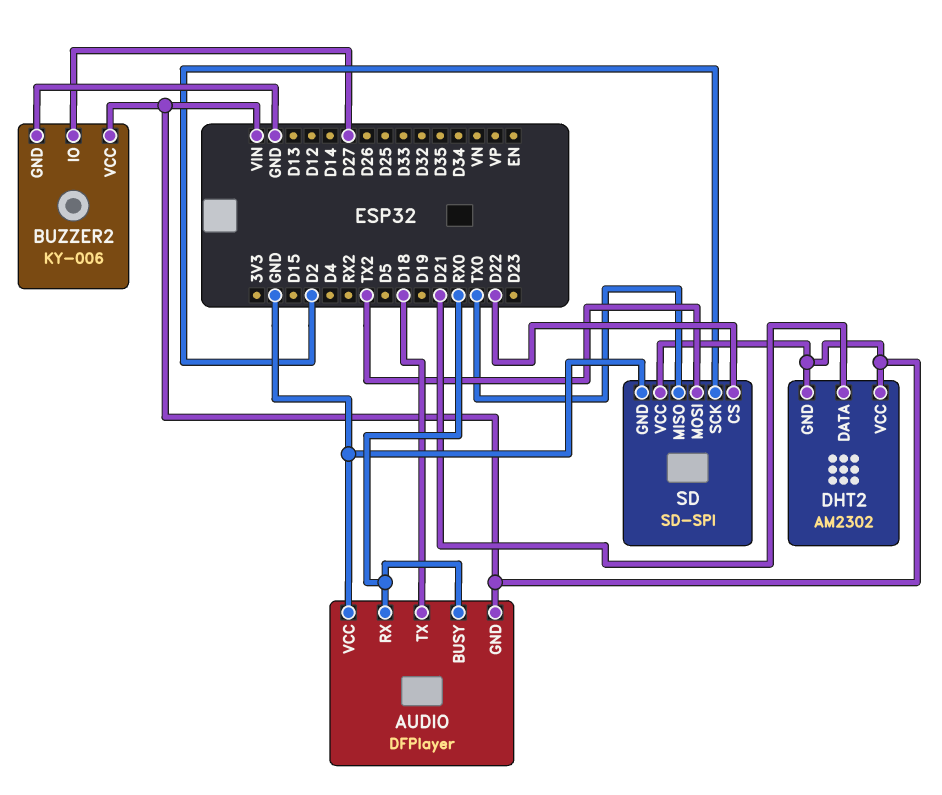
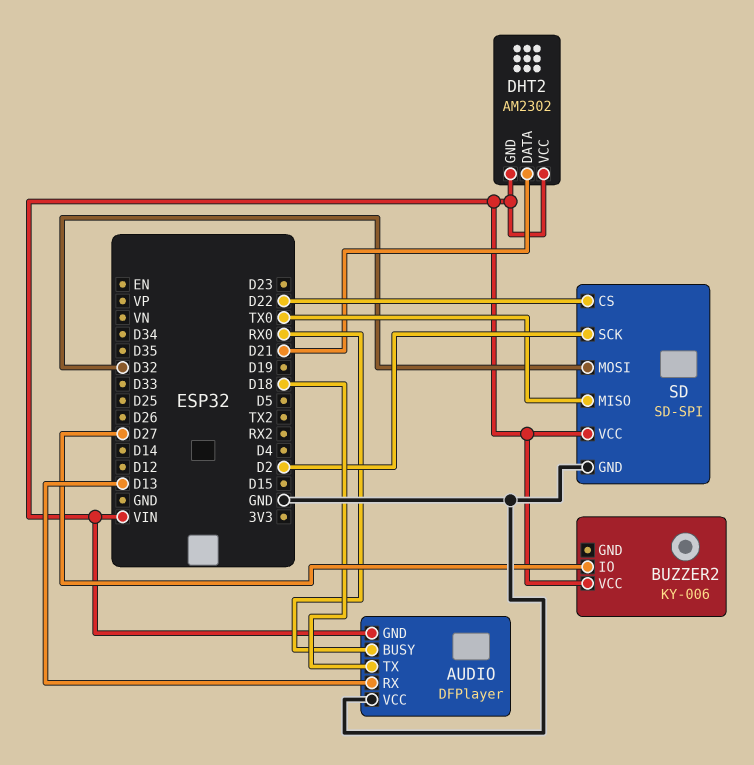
AUDIO pin RX: RX0 -> D13
BUZZER2 pin GND: GND -> none
SD pin MOSI: TX2 -> D32

